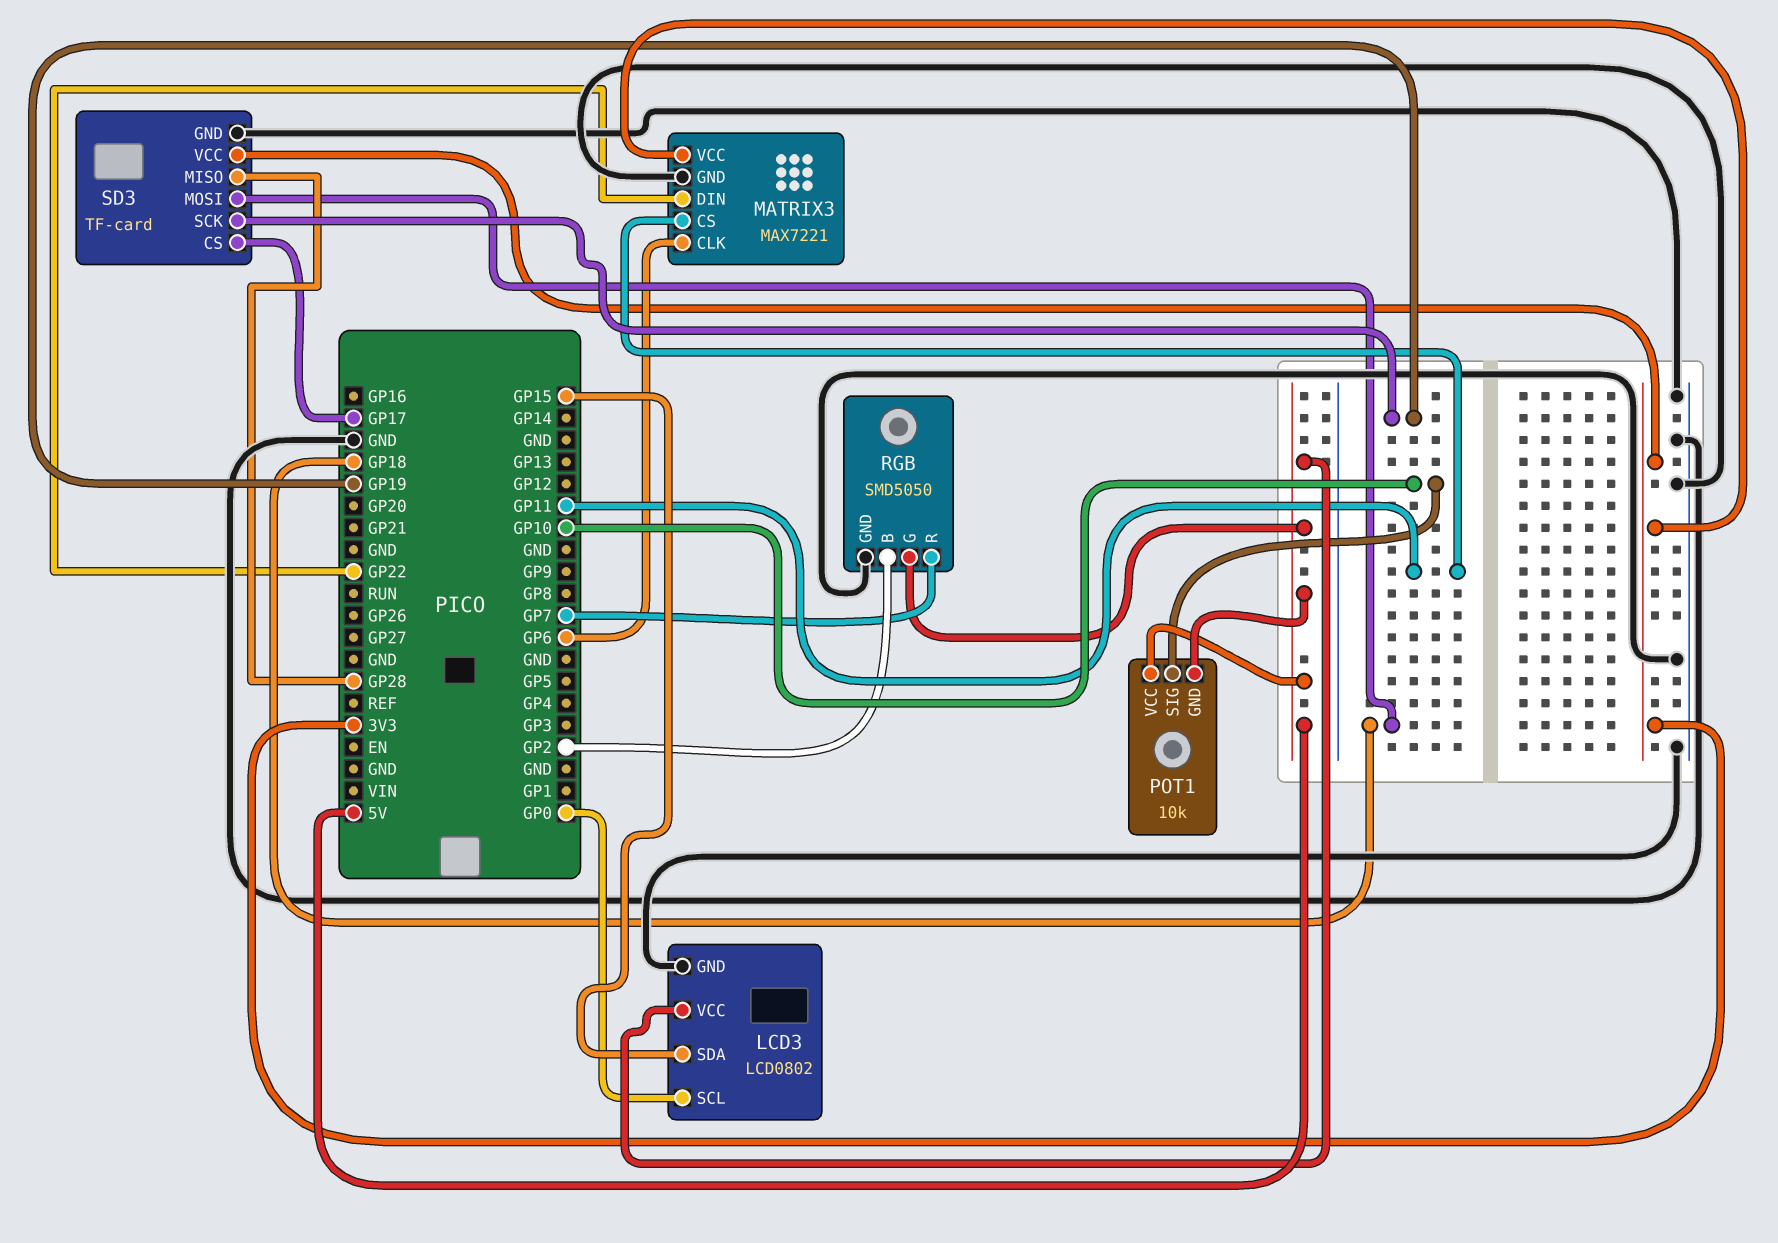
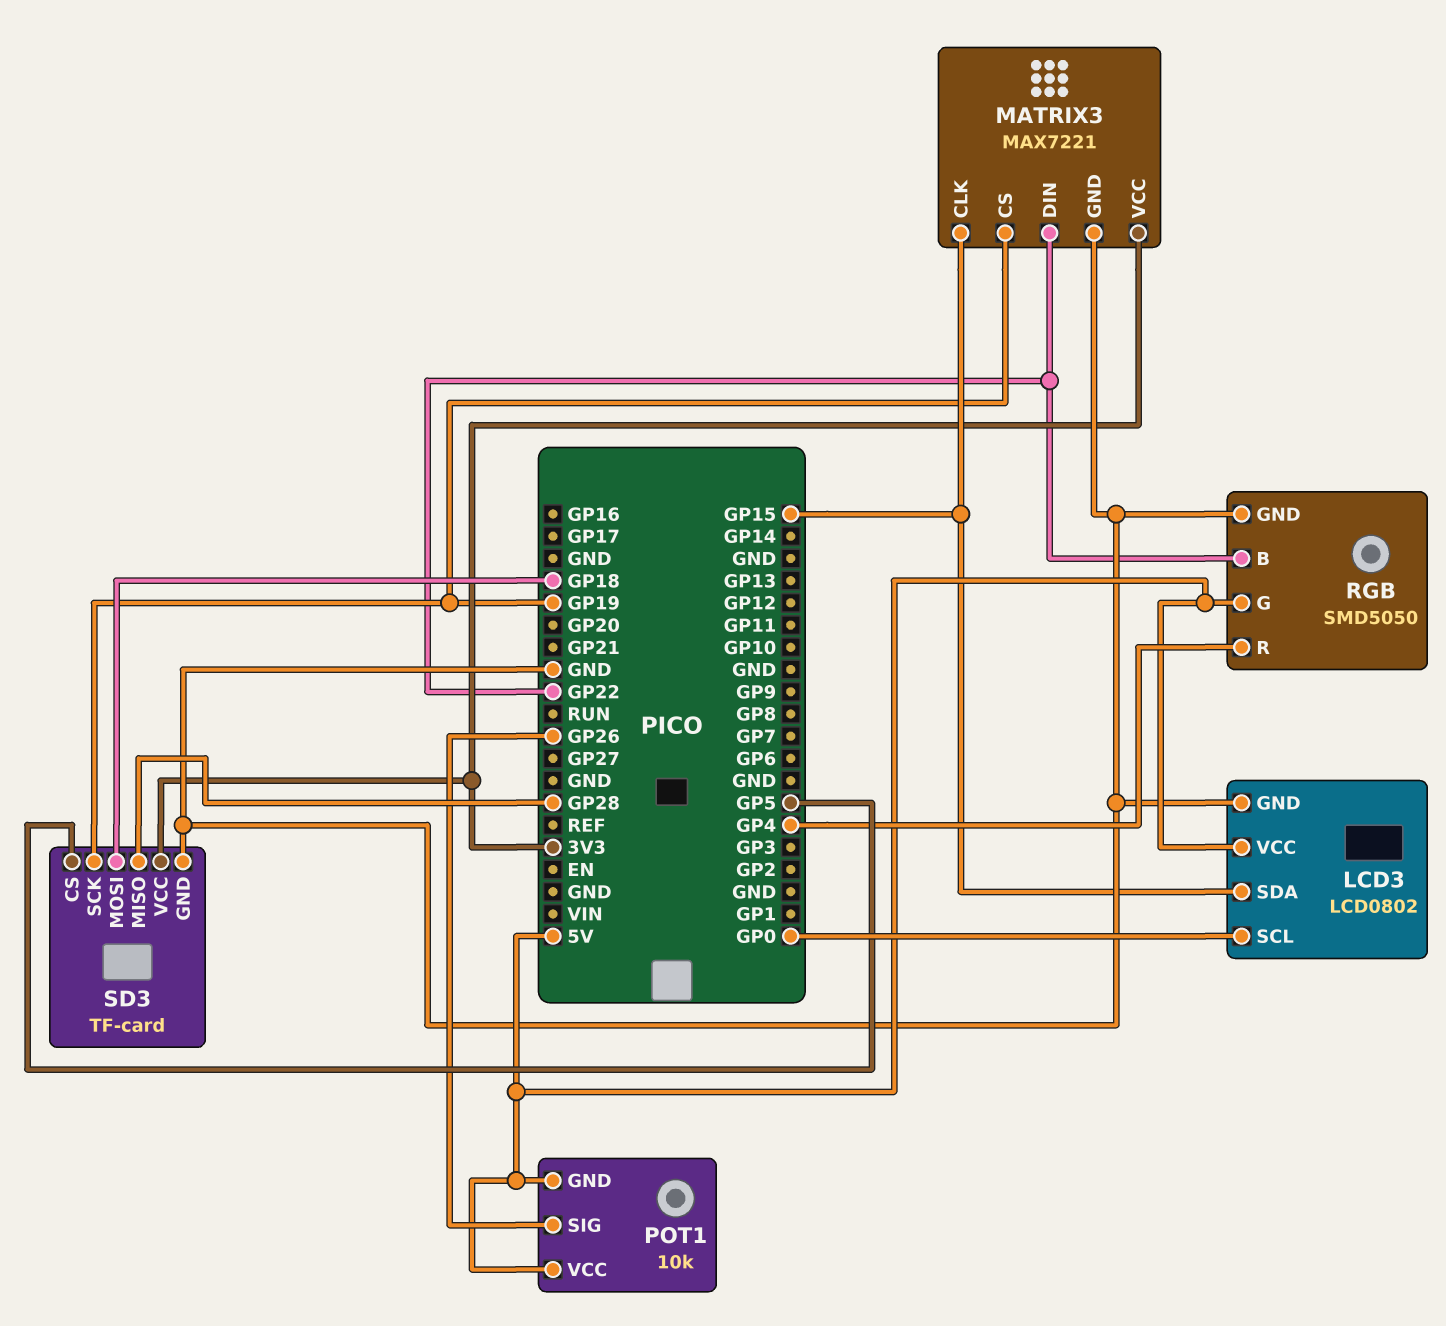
MATRIX3 pin CLK: GP6 -> GP15
MATRIX3 pin CS: GP11 -> GP19
POT1 pin SIG: GP10 -> GP26
RGB pin B: GP2 -> GP22
RGB pin R: GP7 -> GP4
SD3 pin CS: GP17 -> GP5

